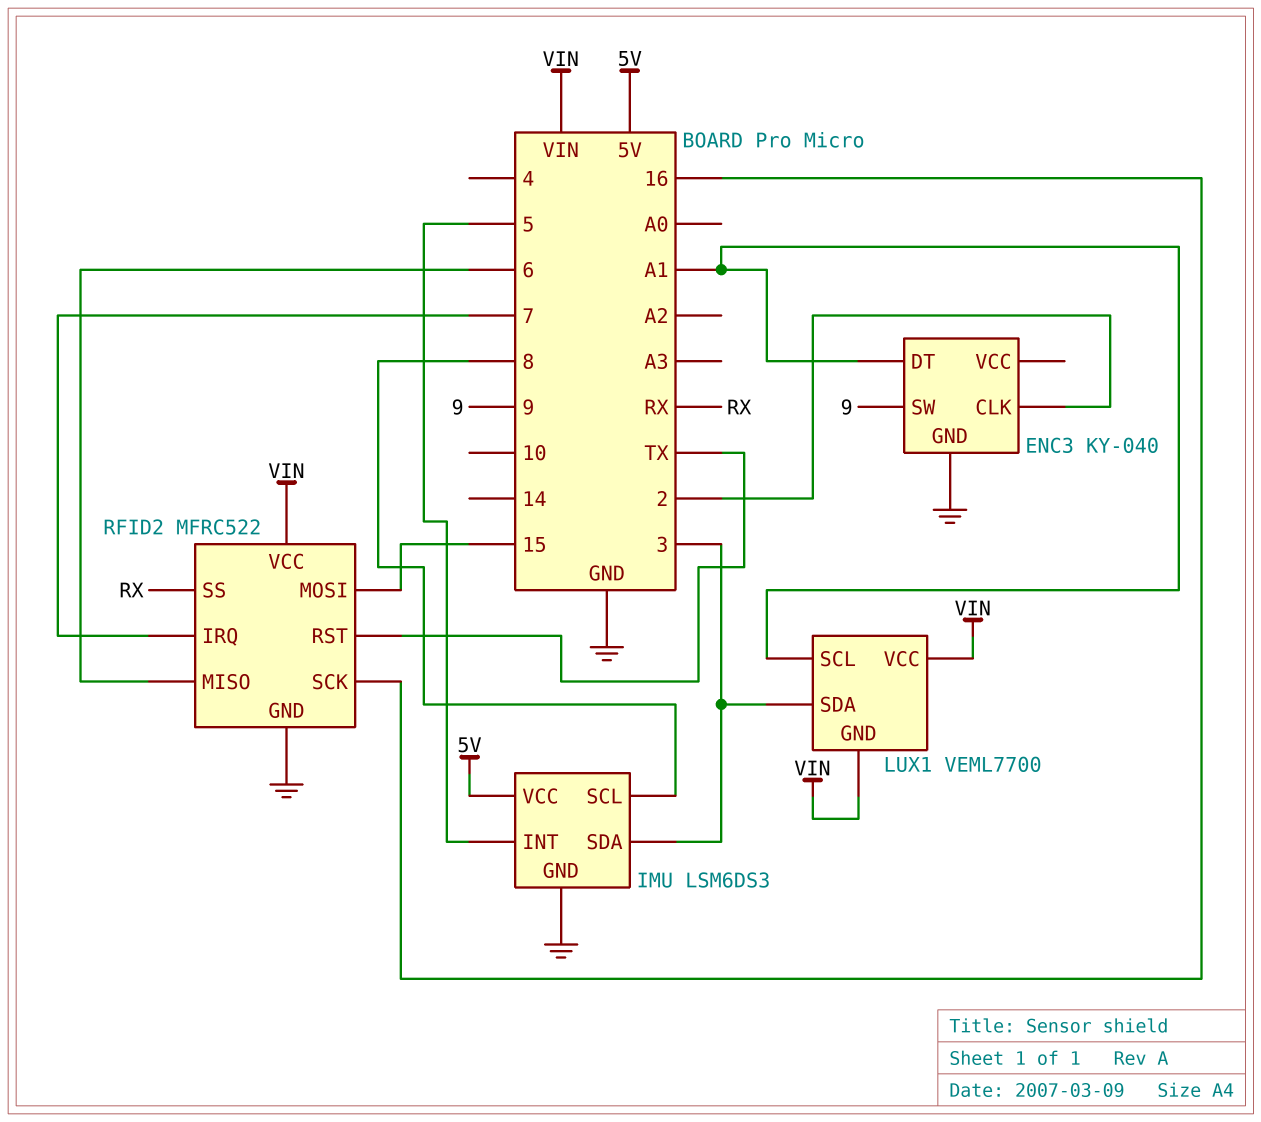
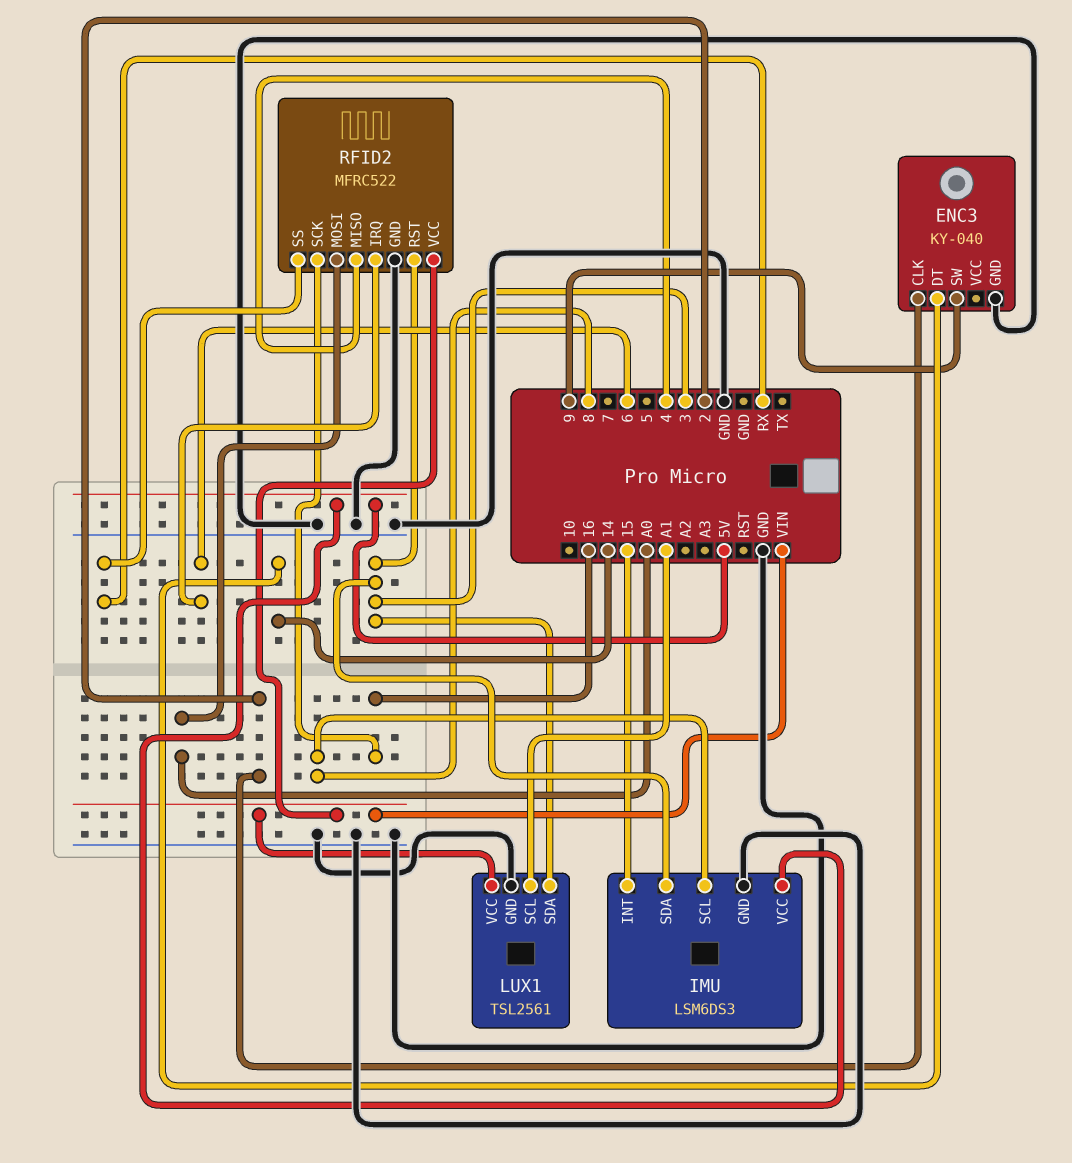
ENC3 pin DT: A1 -> 14
IMU pin INT: 5 -> 15
LUX1: VEML7700 -> TSL2561
LUX1 pin GND: VIN -> GND
RFID2 pin IRQ: 7 -> 6
RFID2 pin MISO: 6 -> 4
RFID2 pin MOSI: 15 -> A0
RFID2 pin RST: TX -> 3

